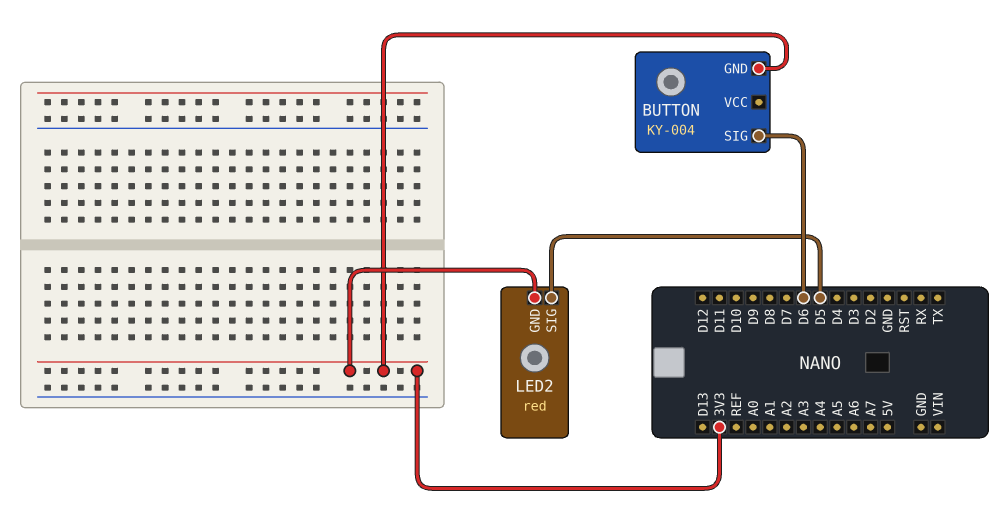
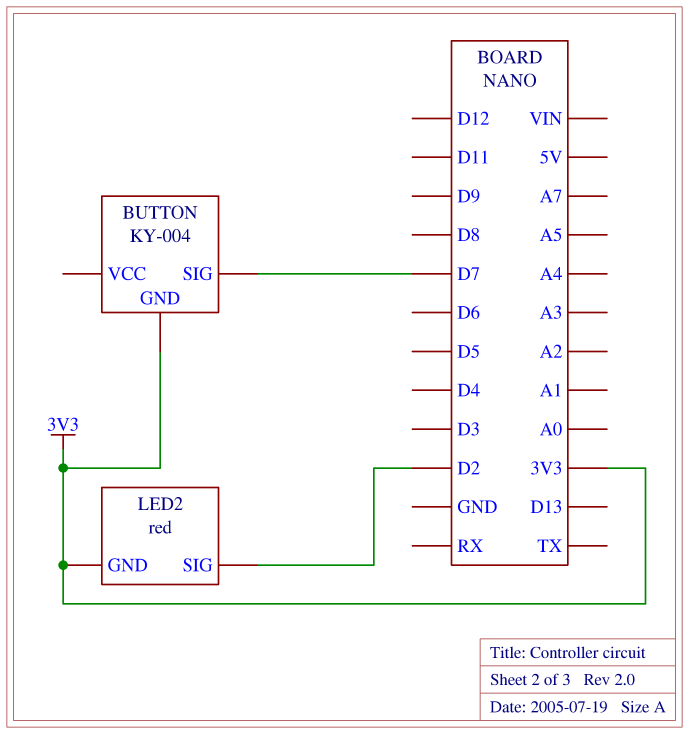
BUTTON pin SIG: D6 -> D7
LED2 pin SIG: D5 -> D2

